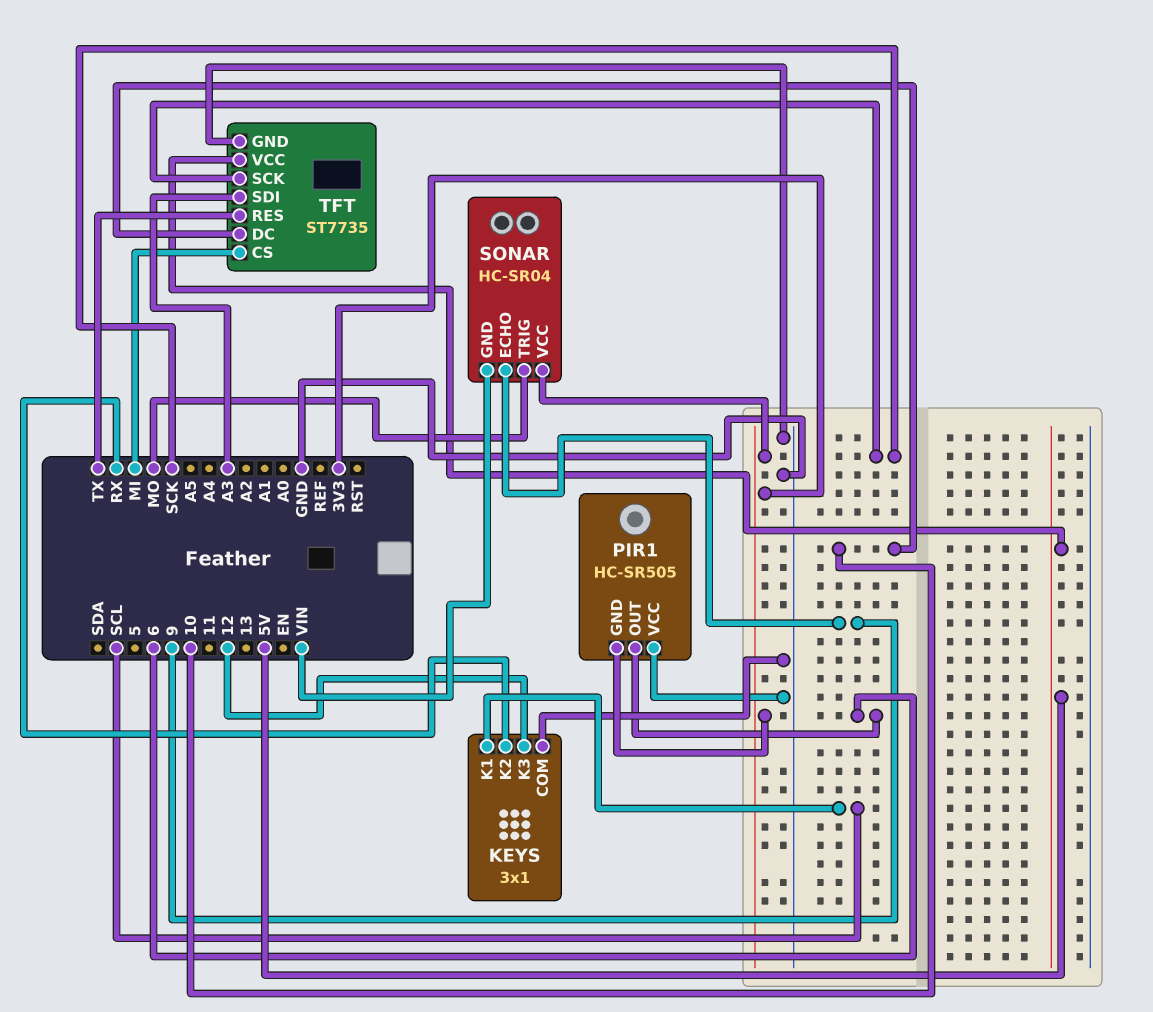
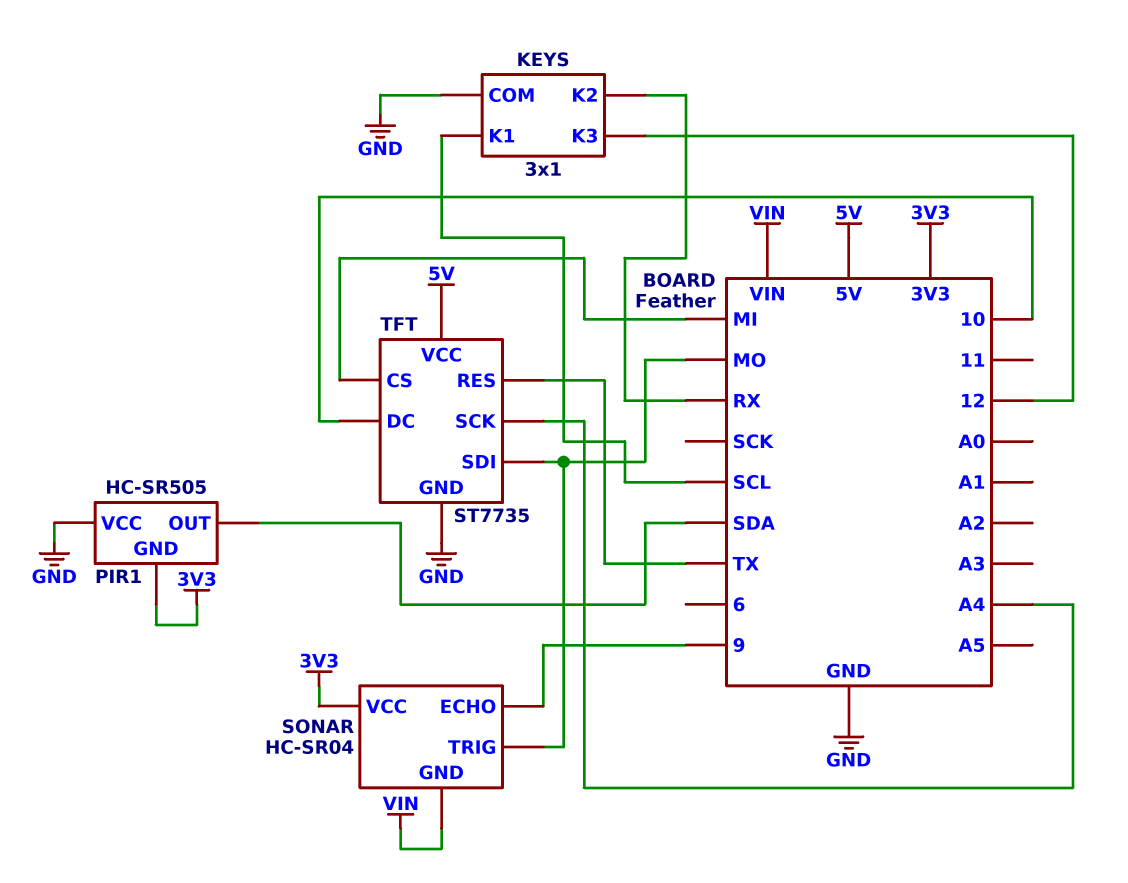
PIR1 pin OUT: 6 -> SDA
TFT pin SCK: SCK -> A4
TFT pin SDI: A3 -> MO

